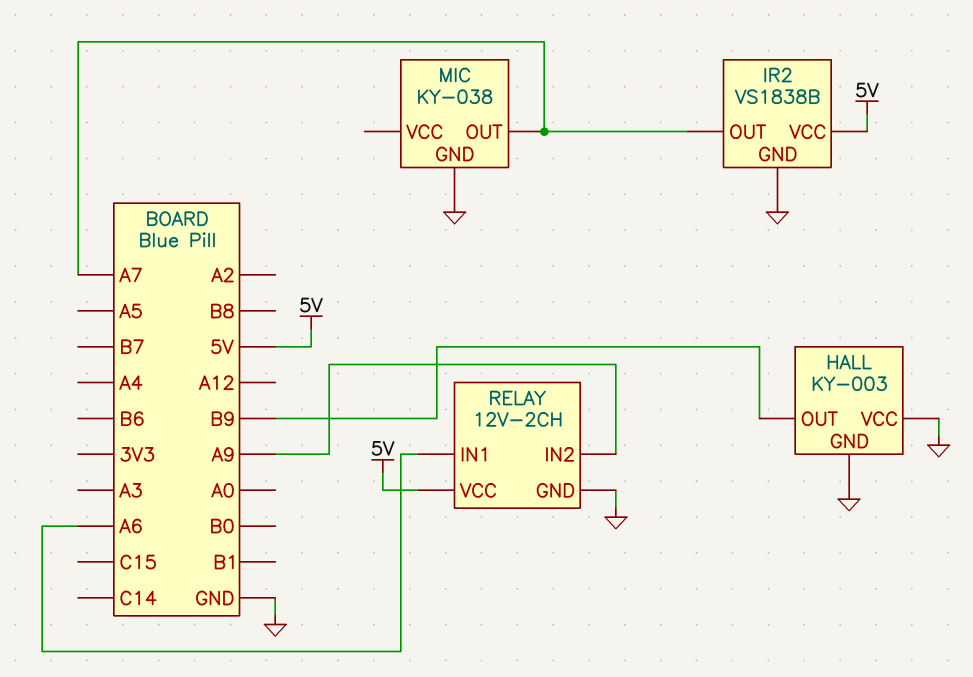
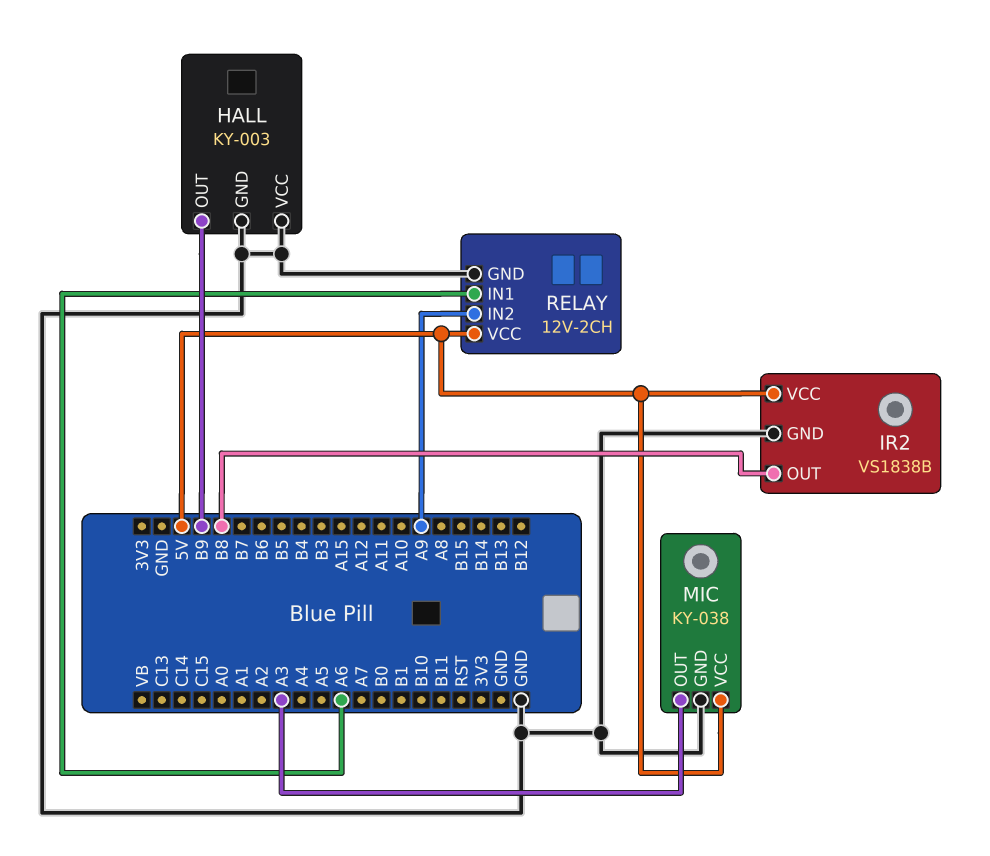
IR2 pin OUT: A7 -> B8
MIC pin OUT: A7 -> A3
MIC pin VCC: none -> 5V

